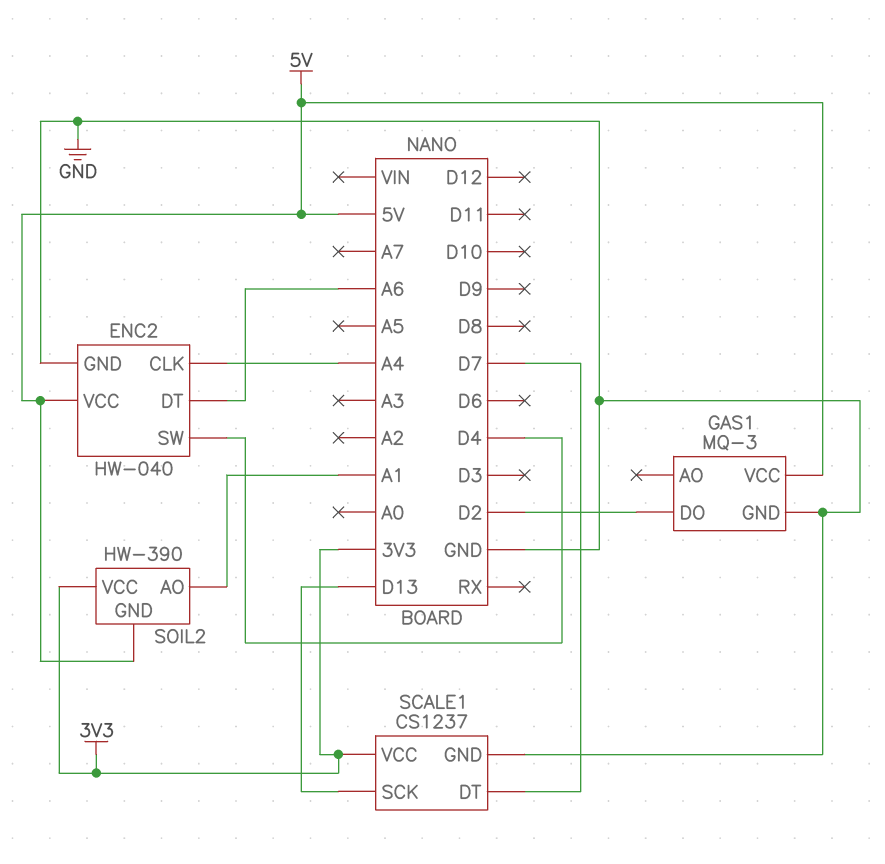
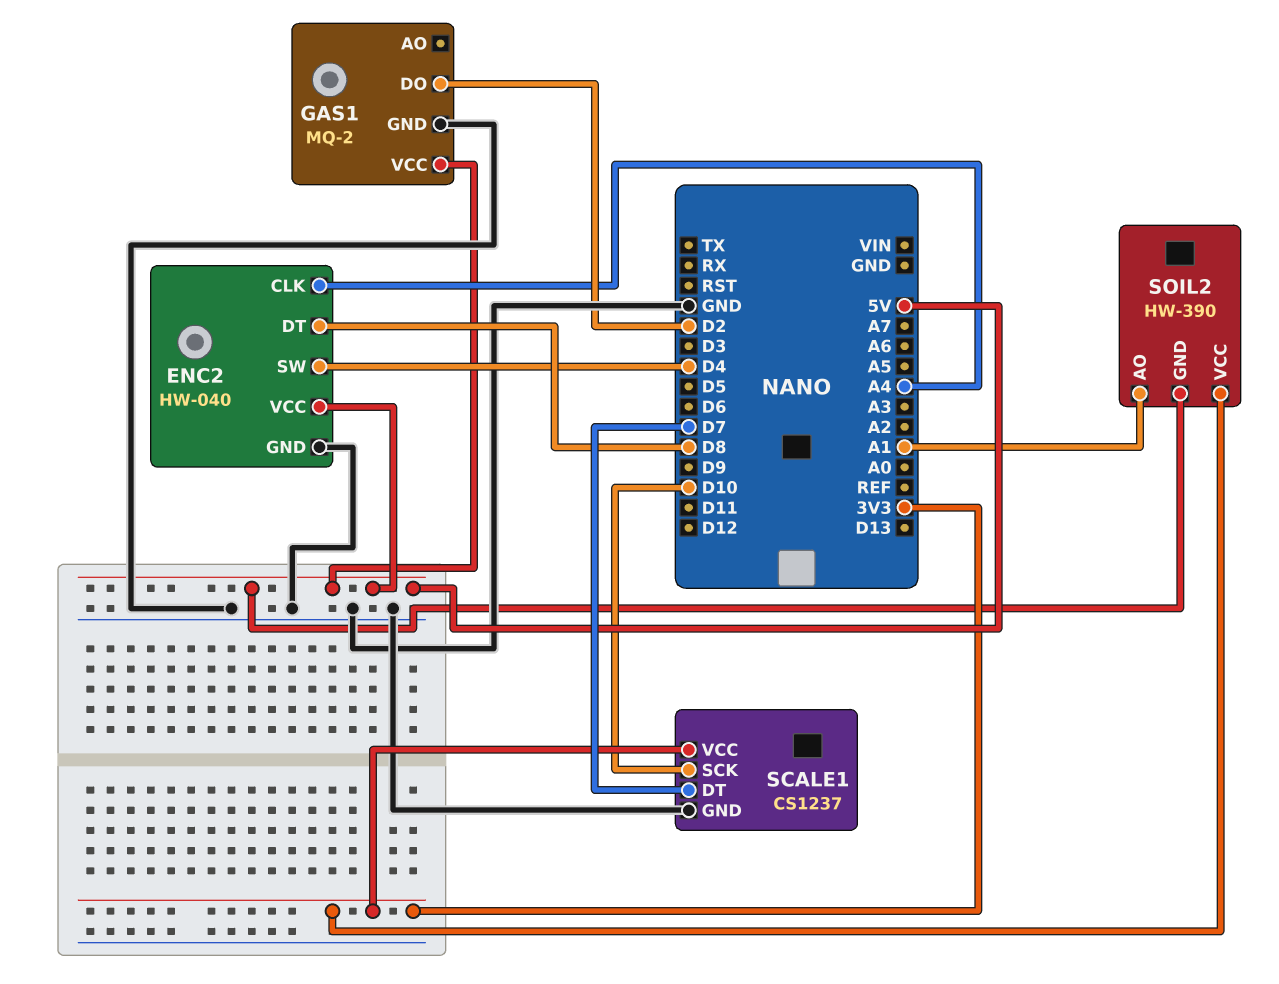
ENC2 pin DT: A6 -> D8
GAS1: MQ-3 -> MQ-2
SCALE1 pin SCK: D13 -> D10

